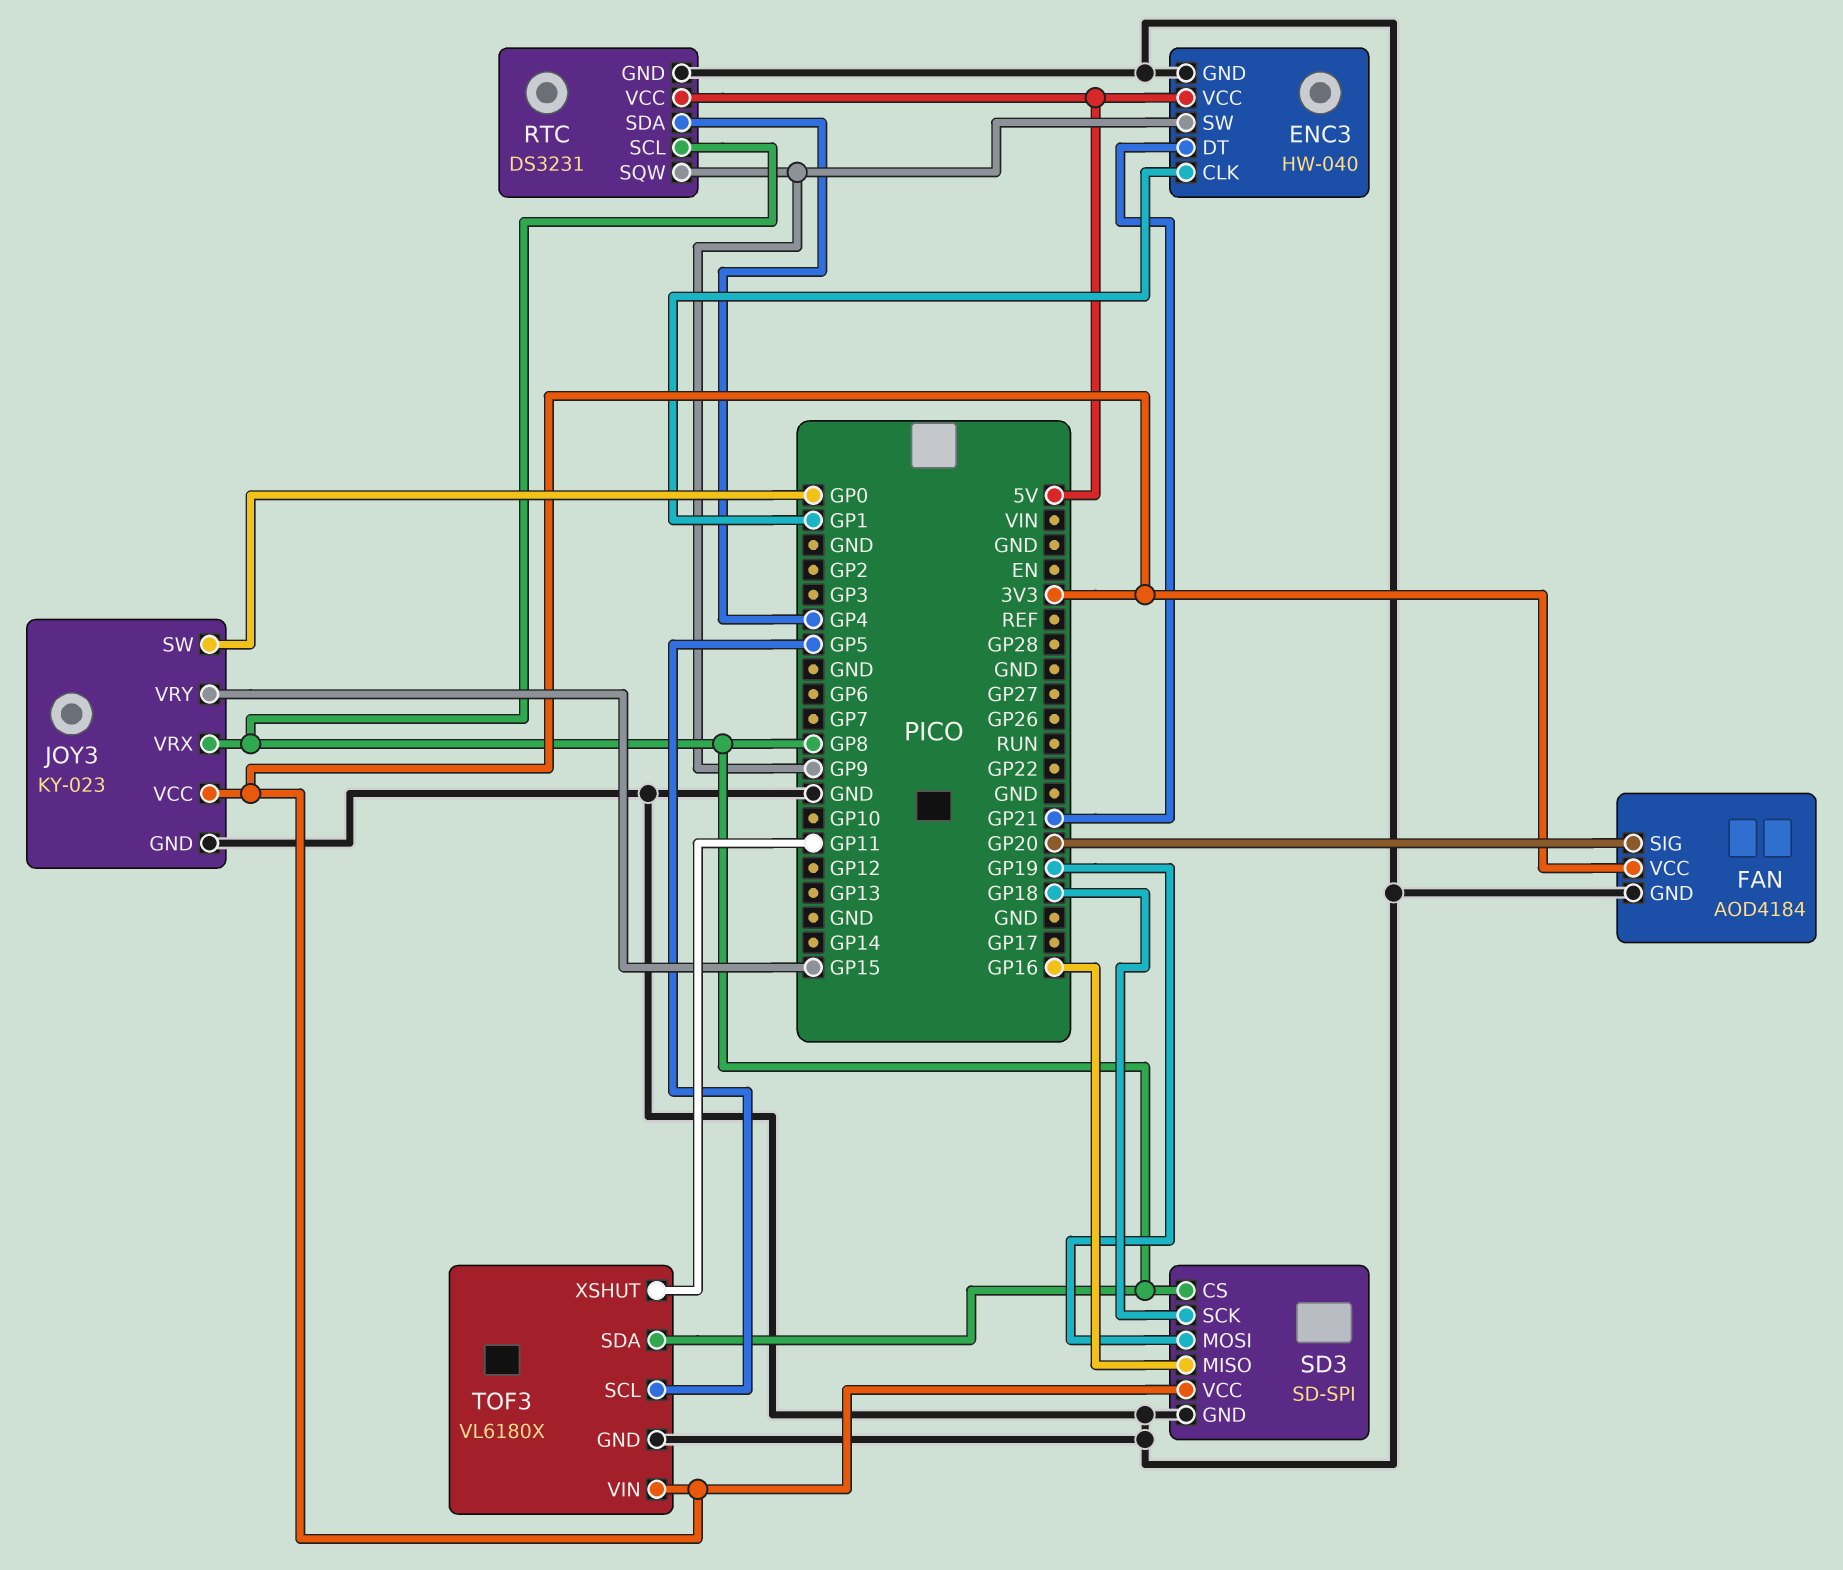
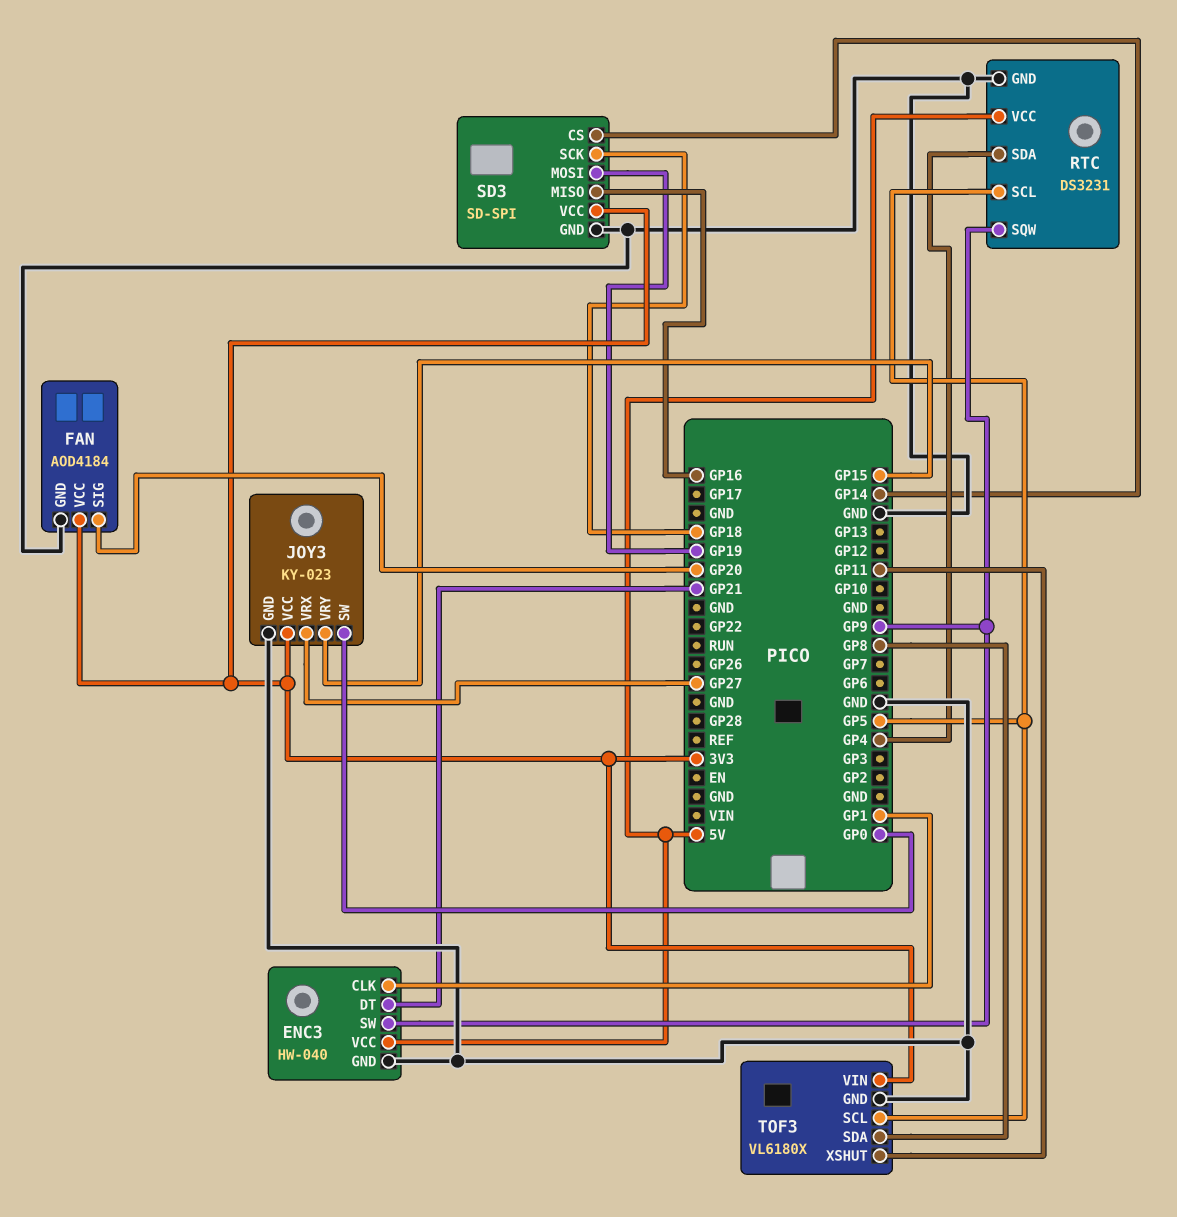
JOY3 pin VRX: GP8 -> GP27
RTC pin SCL: GP8 -> GP5
SD3 pin CS: GP8 -> GP14

